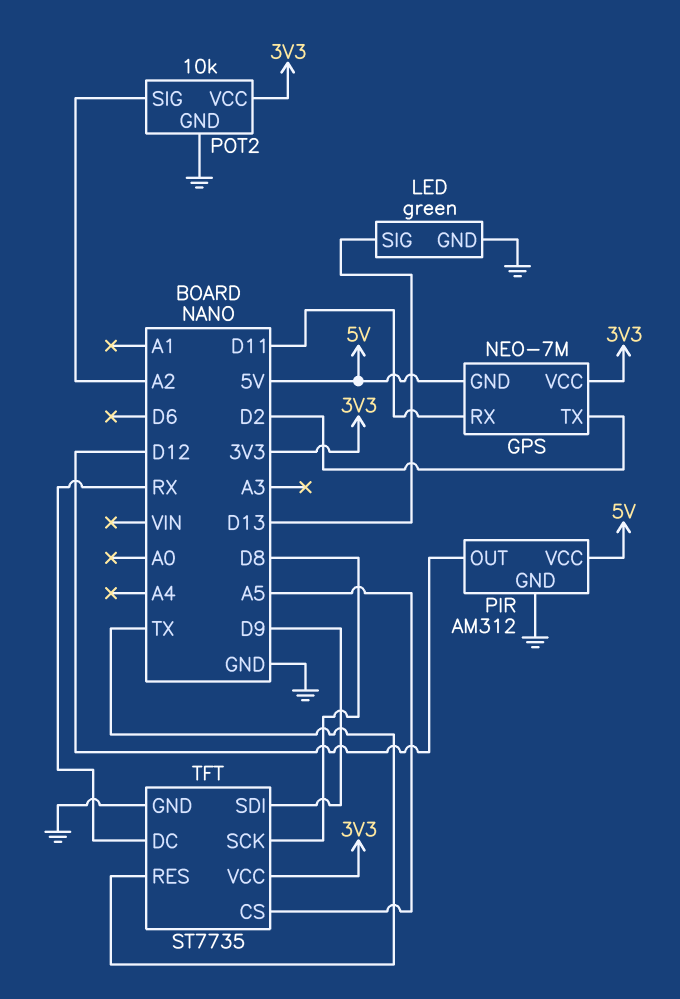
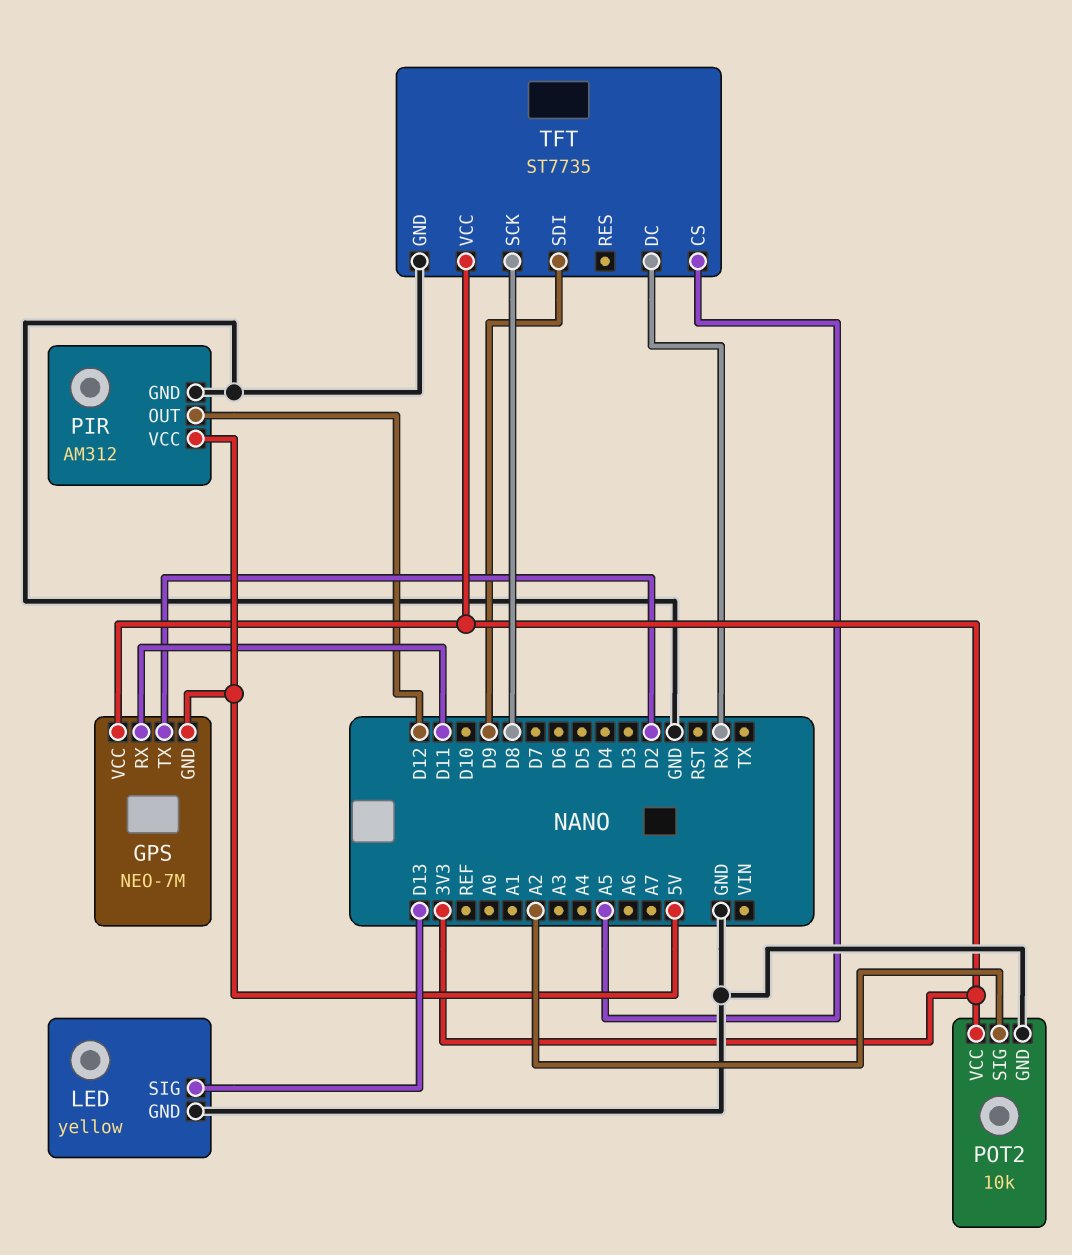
LED: green -> yellow
TFT pin RES: TX -> none

